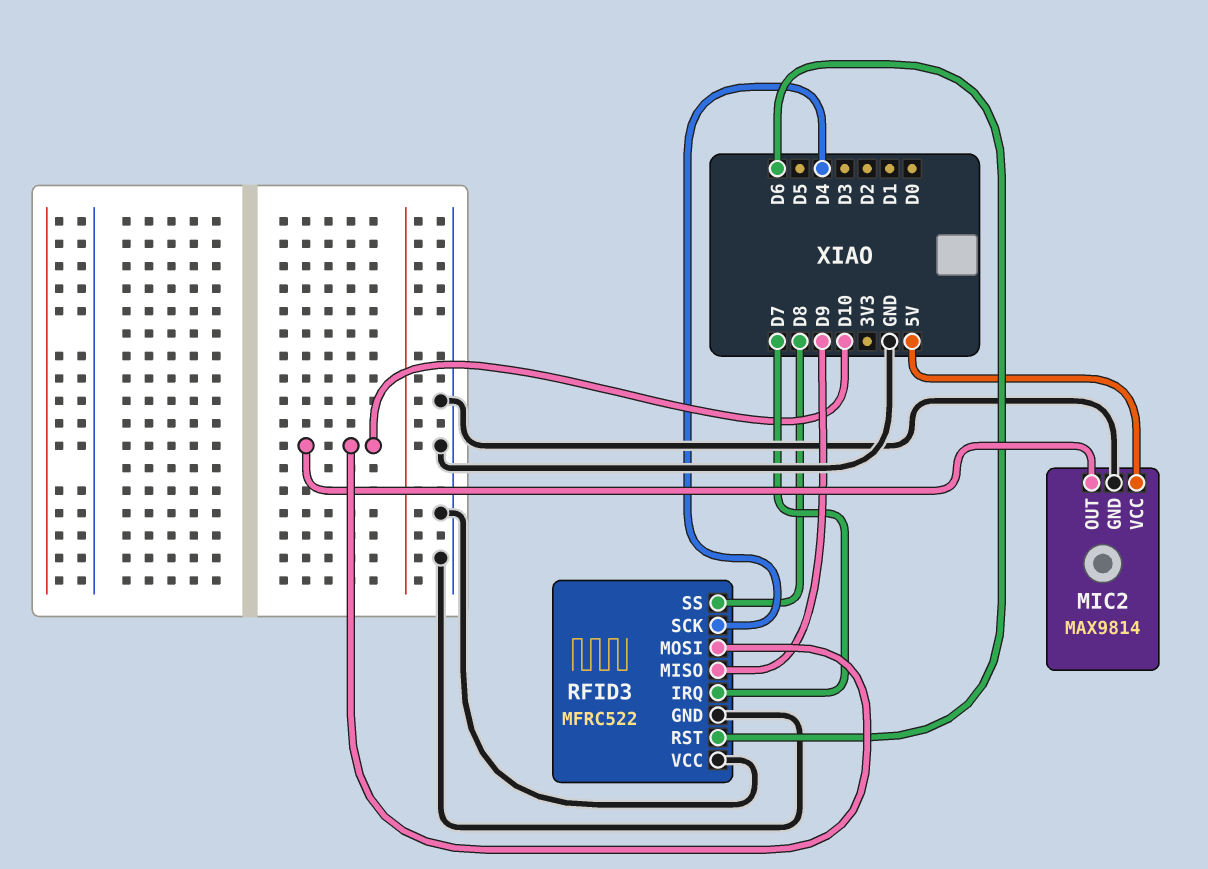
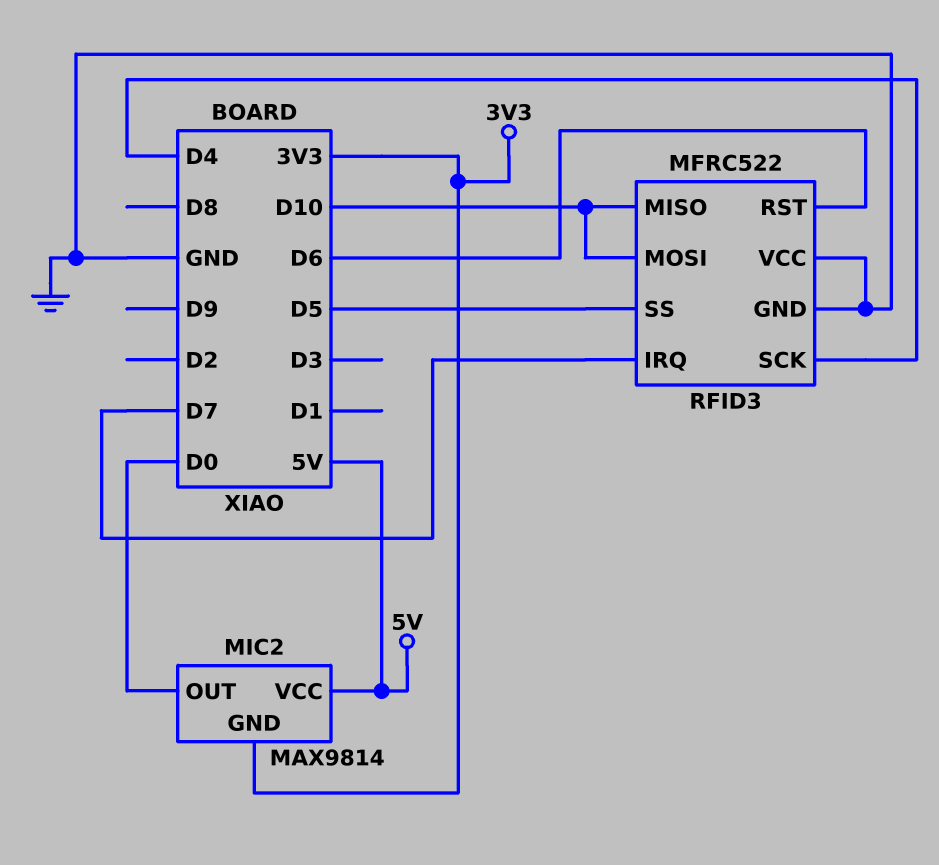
MIC2 pin GND: GND -> 3V3
MIC2 pin OUT: D10 -> D0
RFID3 pin MISO: D9 -> D10
RFID3 pin SS: D8 -> D5

